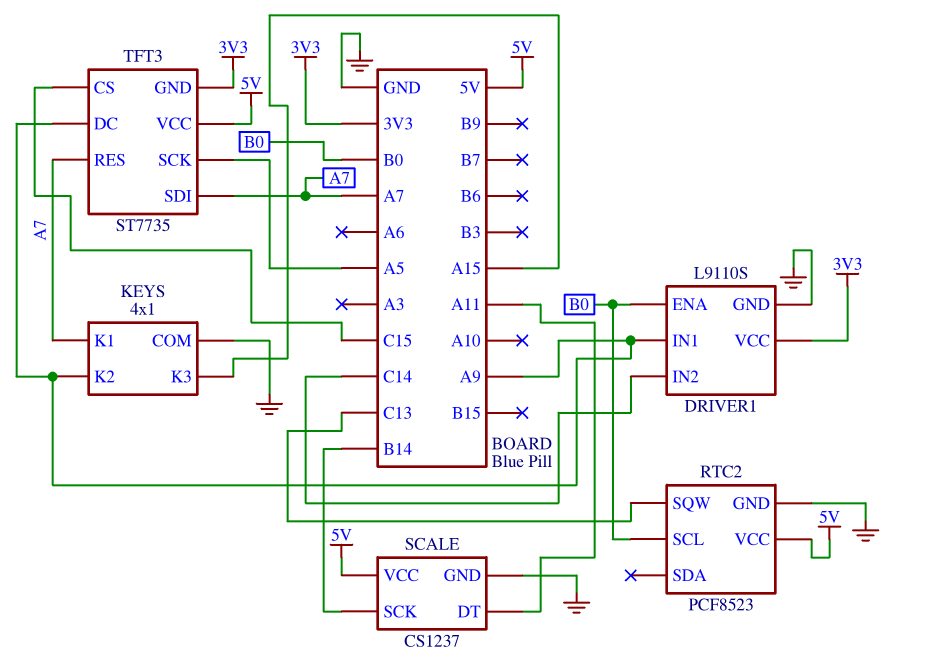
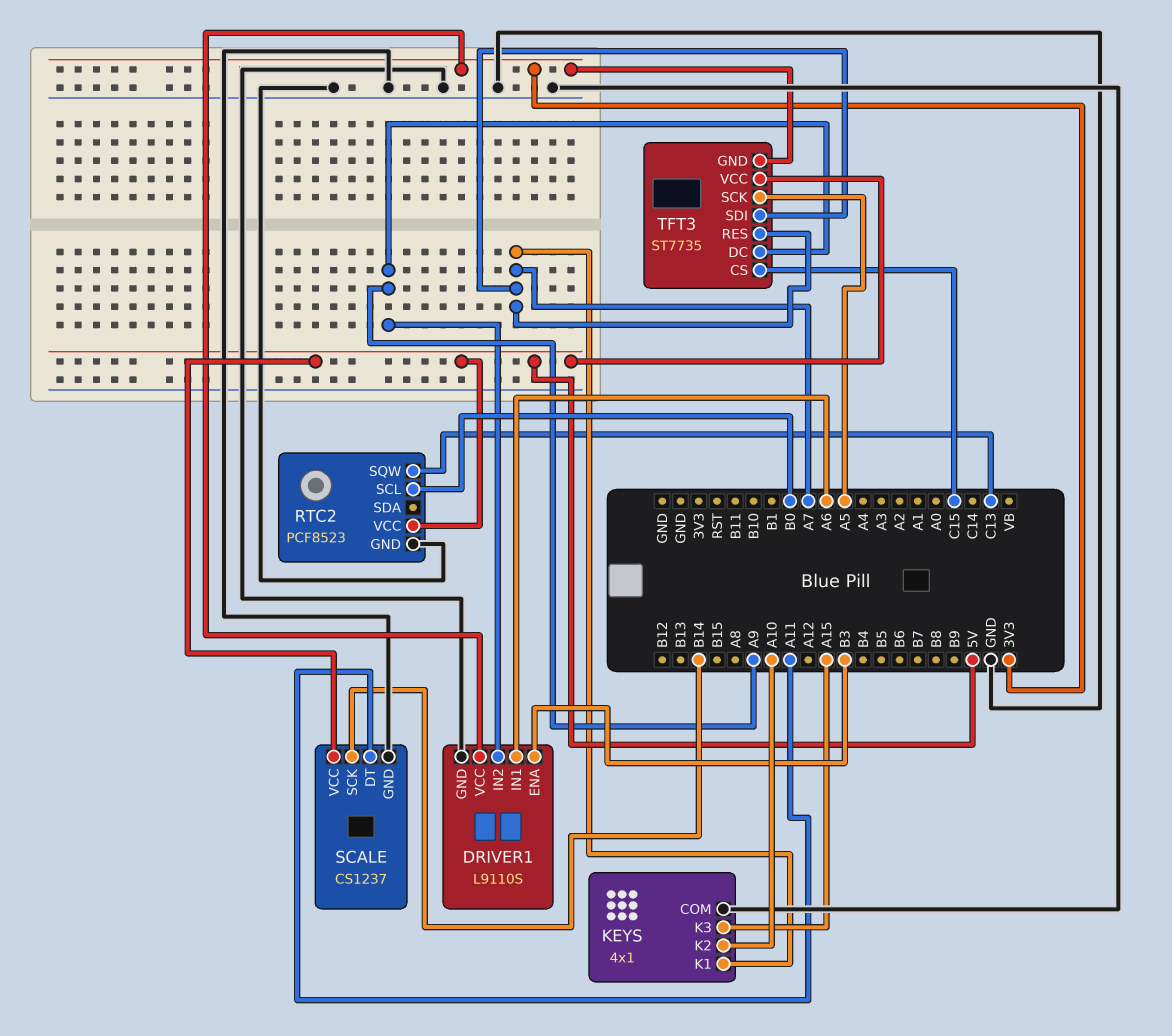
DRIVER1 pin ENA: B0 -> B3
DRIVER1 pin IN1: A9 -> A6
DRIVER1 pin IN2: C14 -> A9
KEYS pin K2: A9 -> A10

